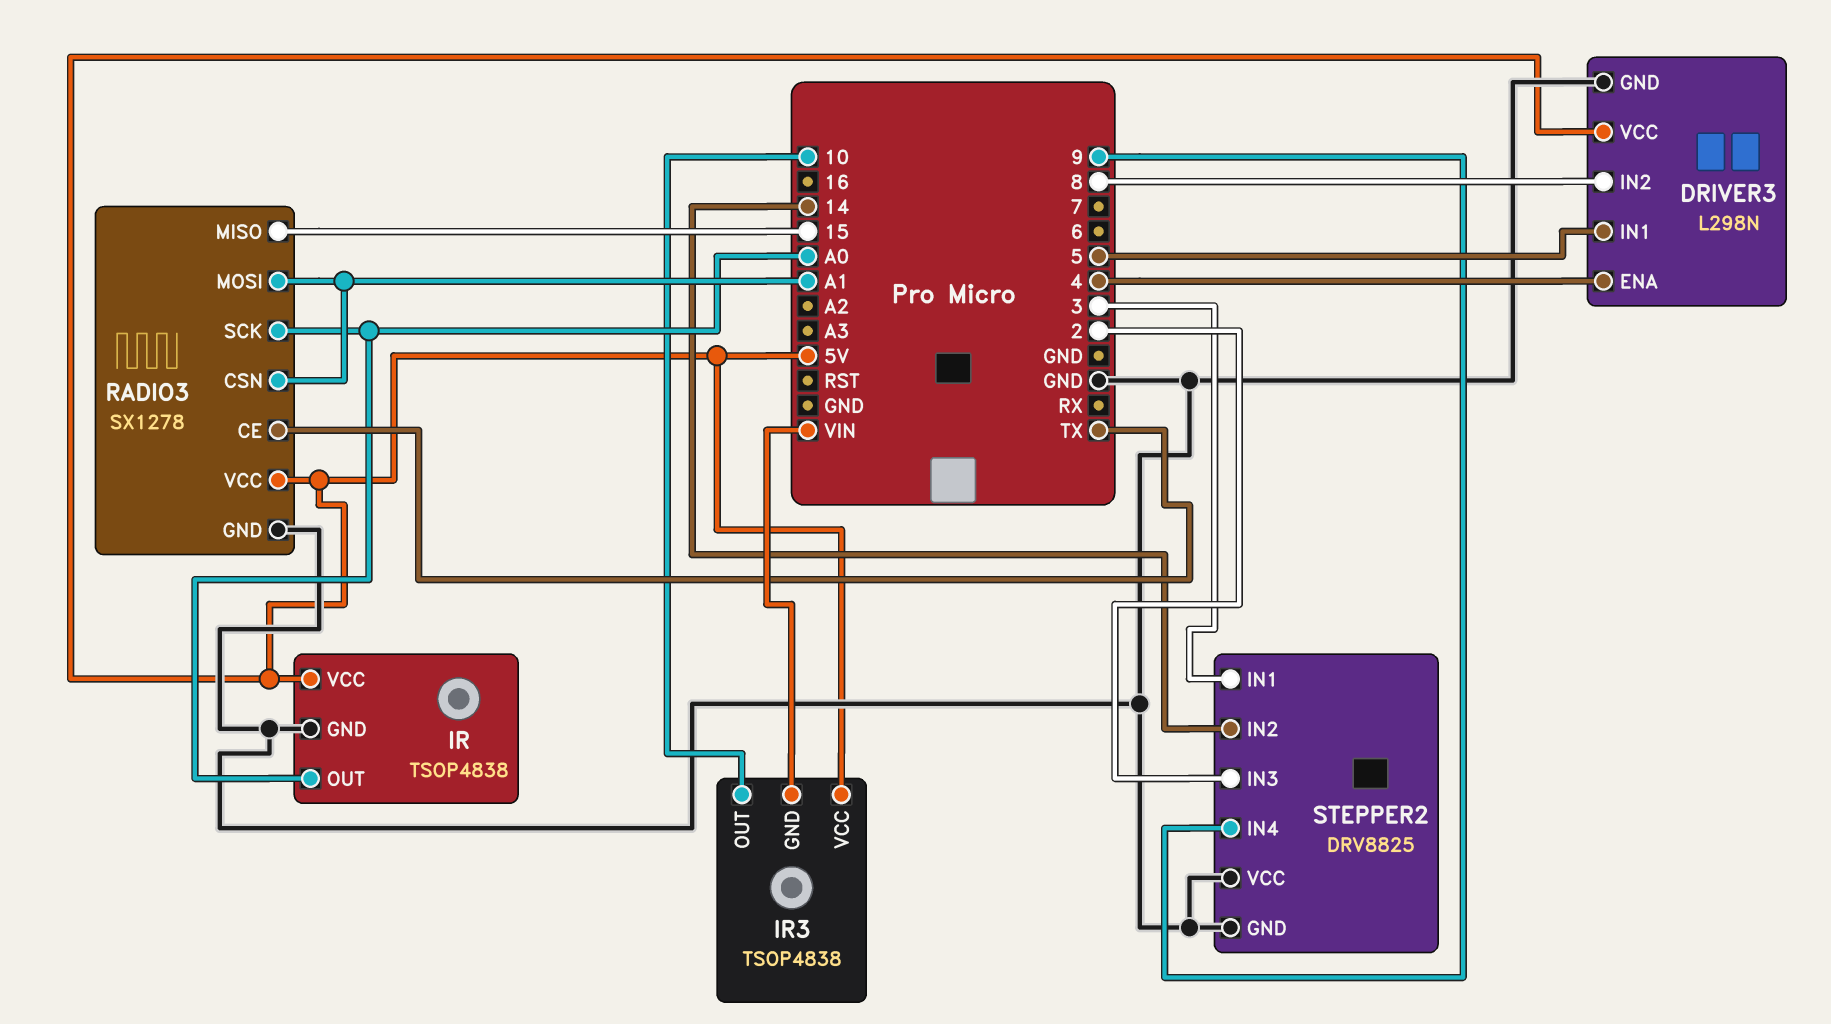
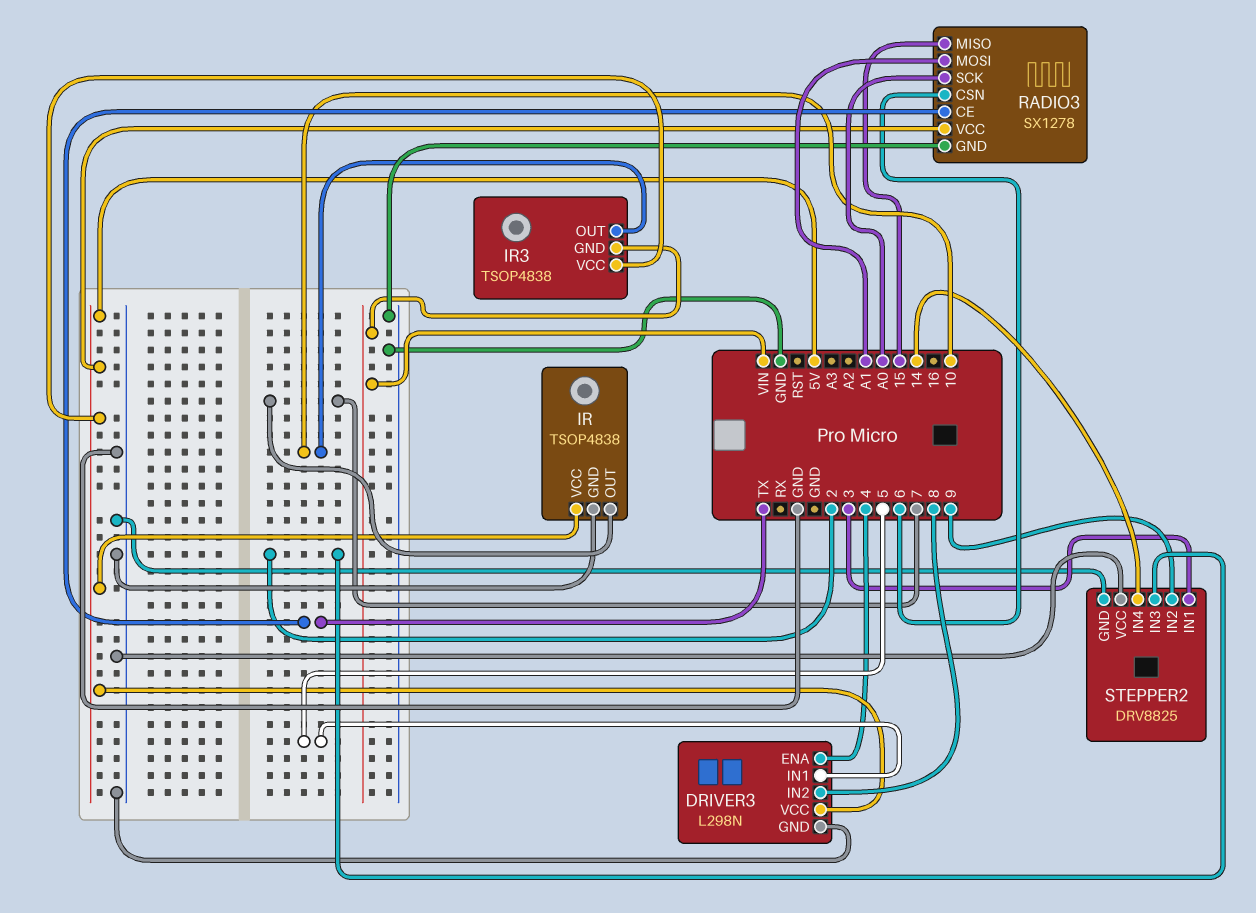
IR pin OUT: A0 -> 7
RADIO3 pin CSN: A1 -> 6
STEPPER2 pin IN2: 14 -> 9
STEPPER2 pin IN4: 9 -> 14

